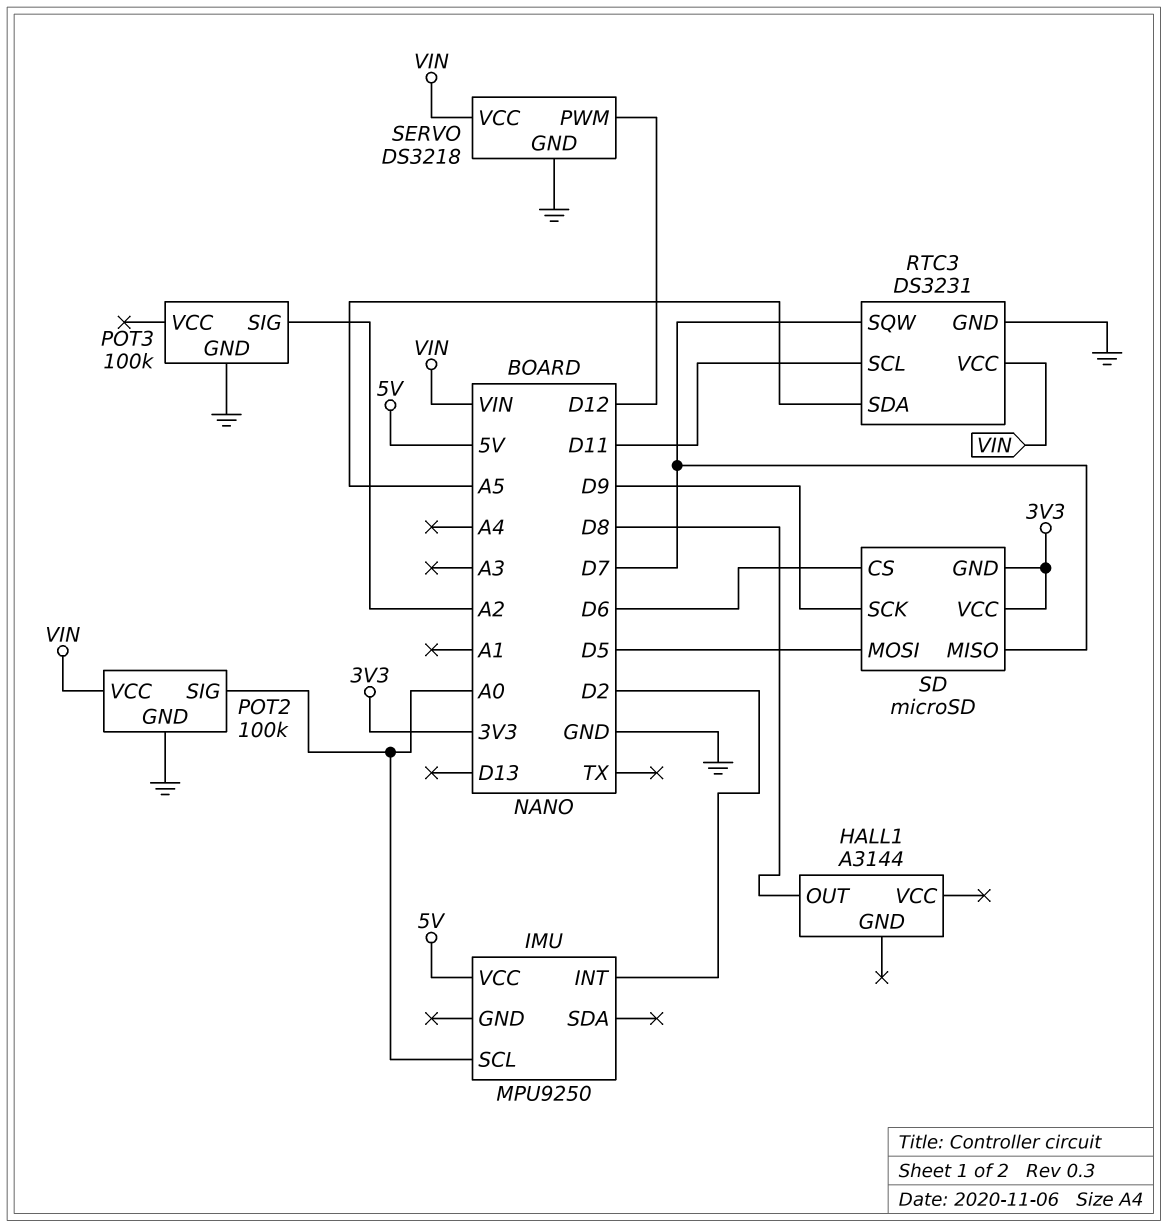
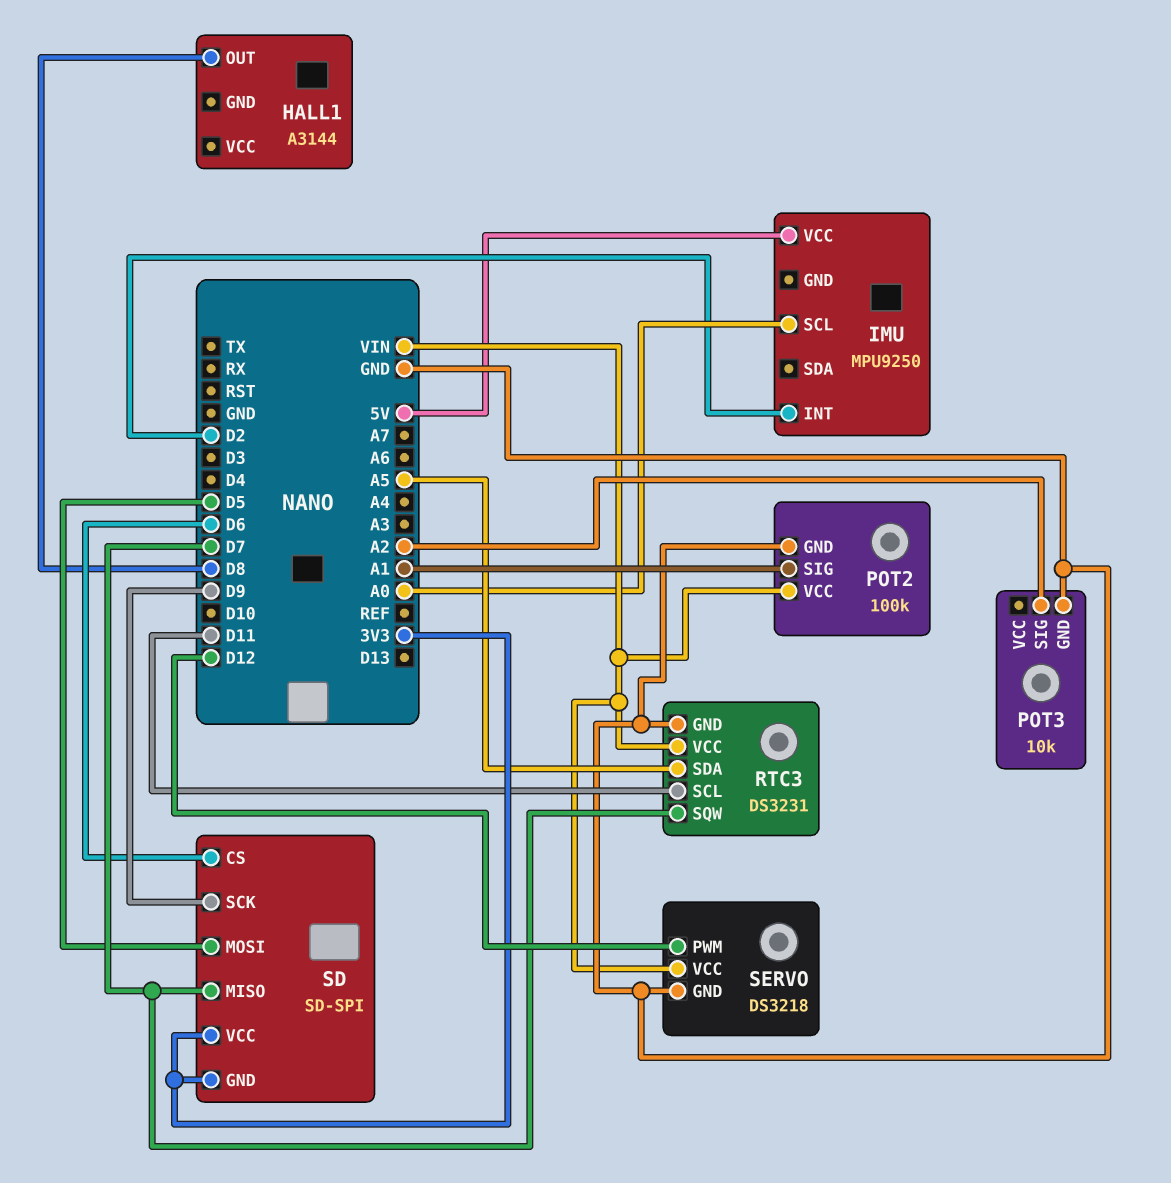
POT2 pin SIG: A0 -> A1
POT3: 100k -> 10k
SD: microSD -> SD-SPI

